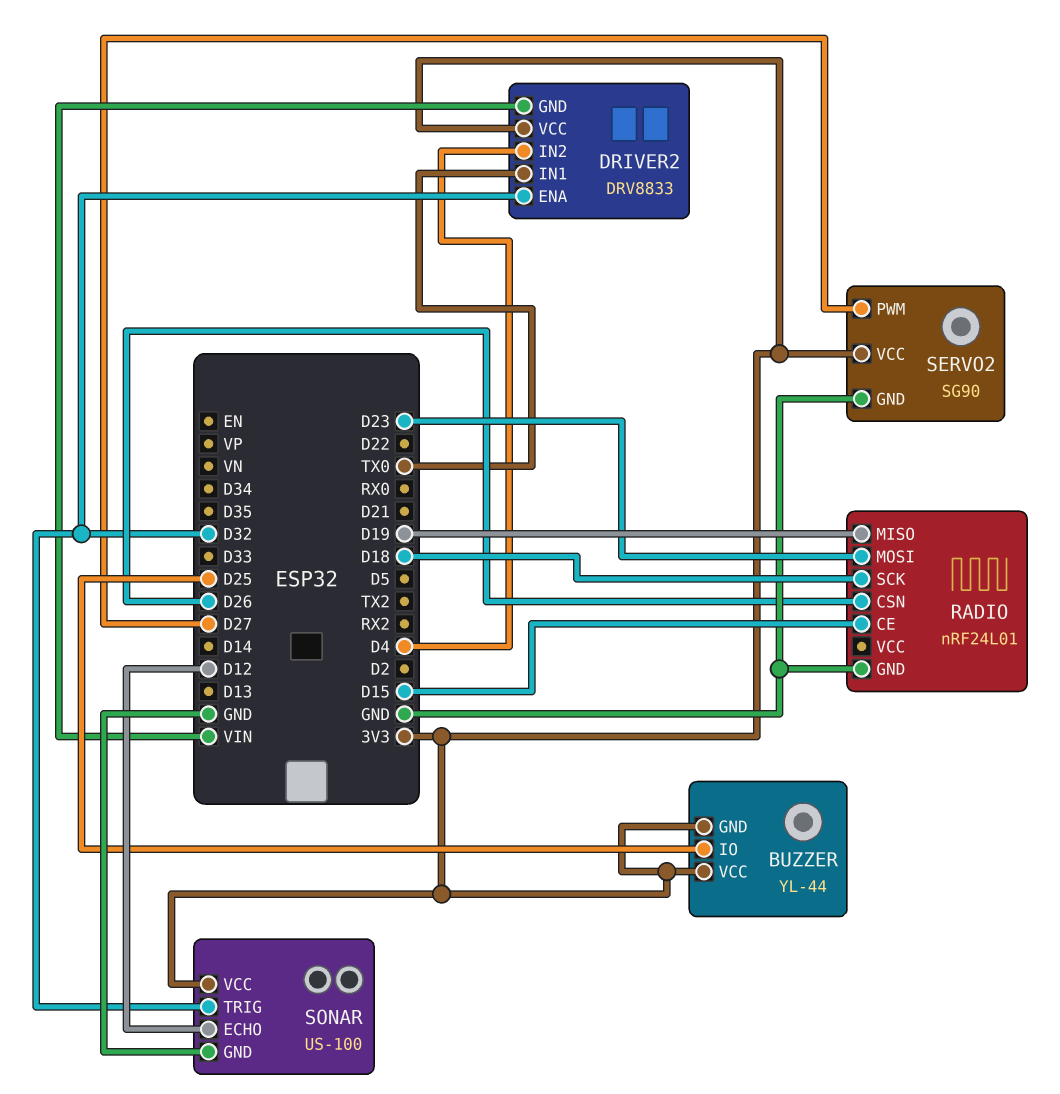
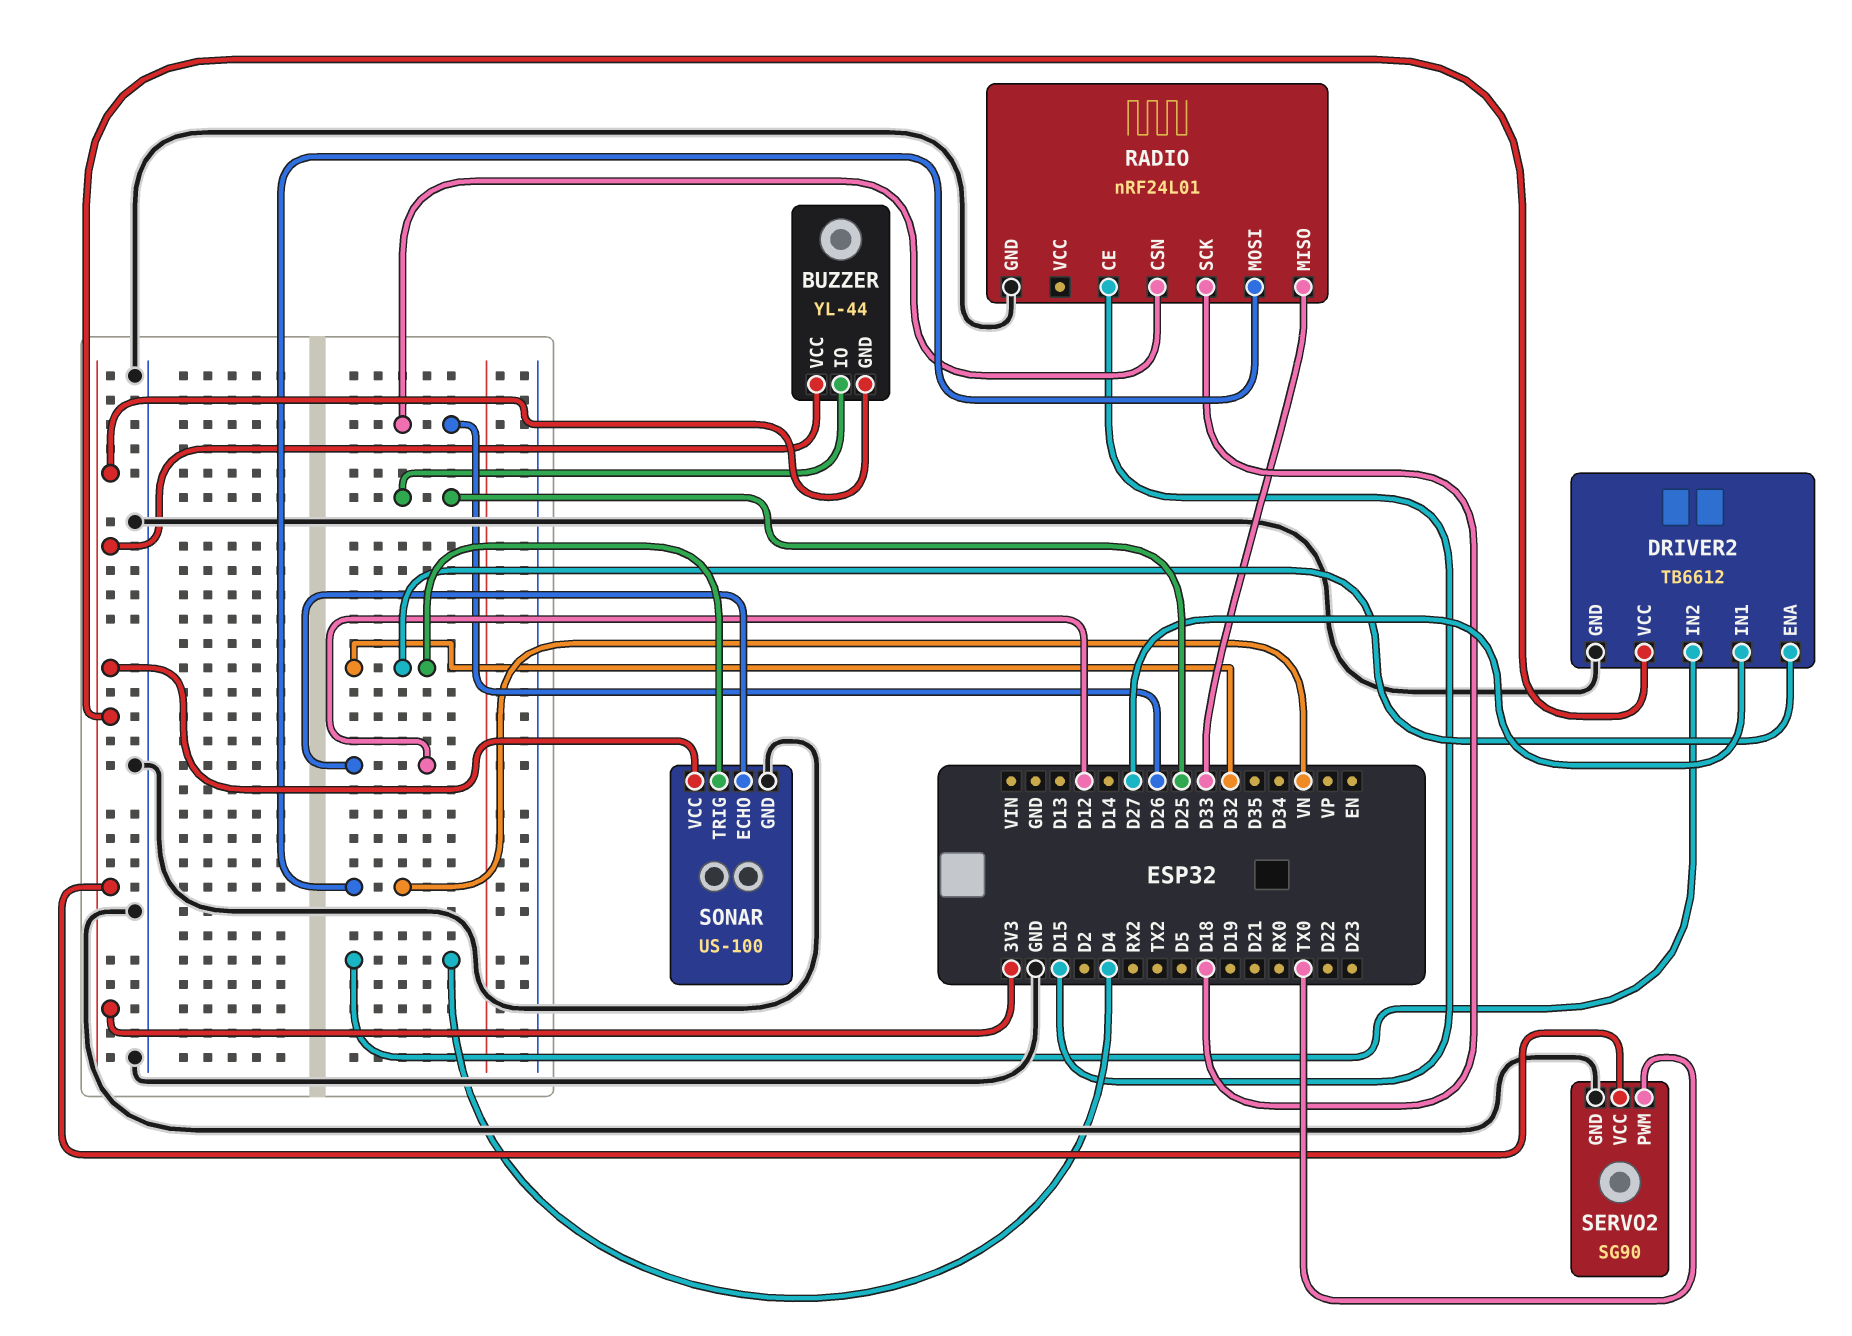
DRIVER2: DRV8833 -> TB6612
DRIVER2 pin GND: VIN -> GND
DRIVER2 pin IN1: TX0 -> D27
RADIO pin MISO: D19 -> D33
RADIO pin MOSI: D23 -> VN
SERVO2 pin PWM: D27 -> TX0

